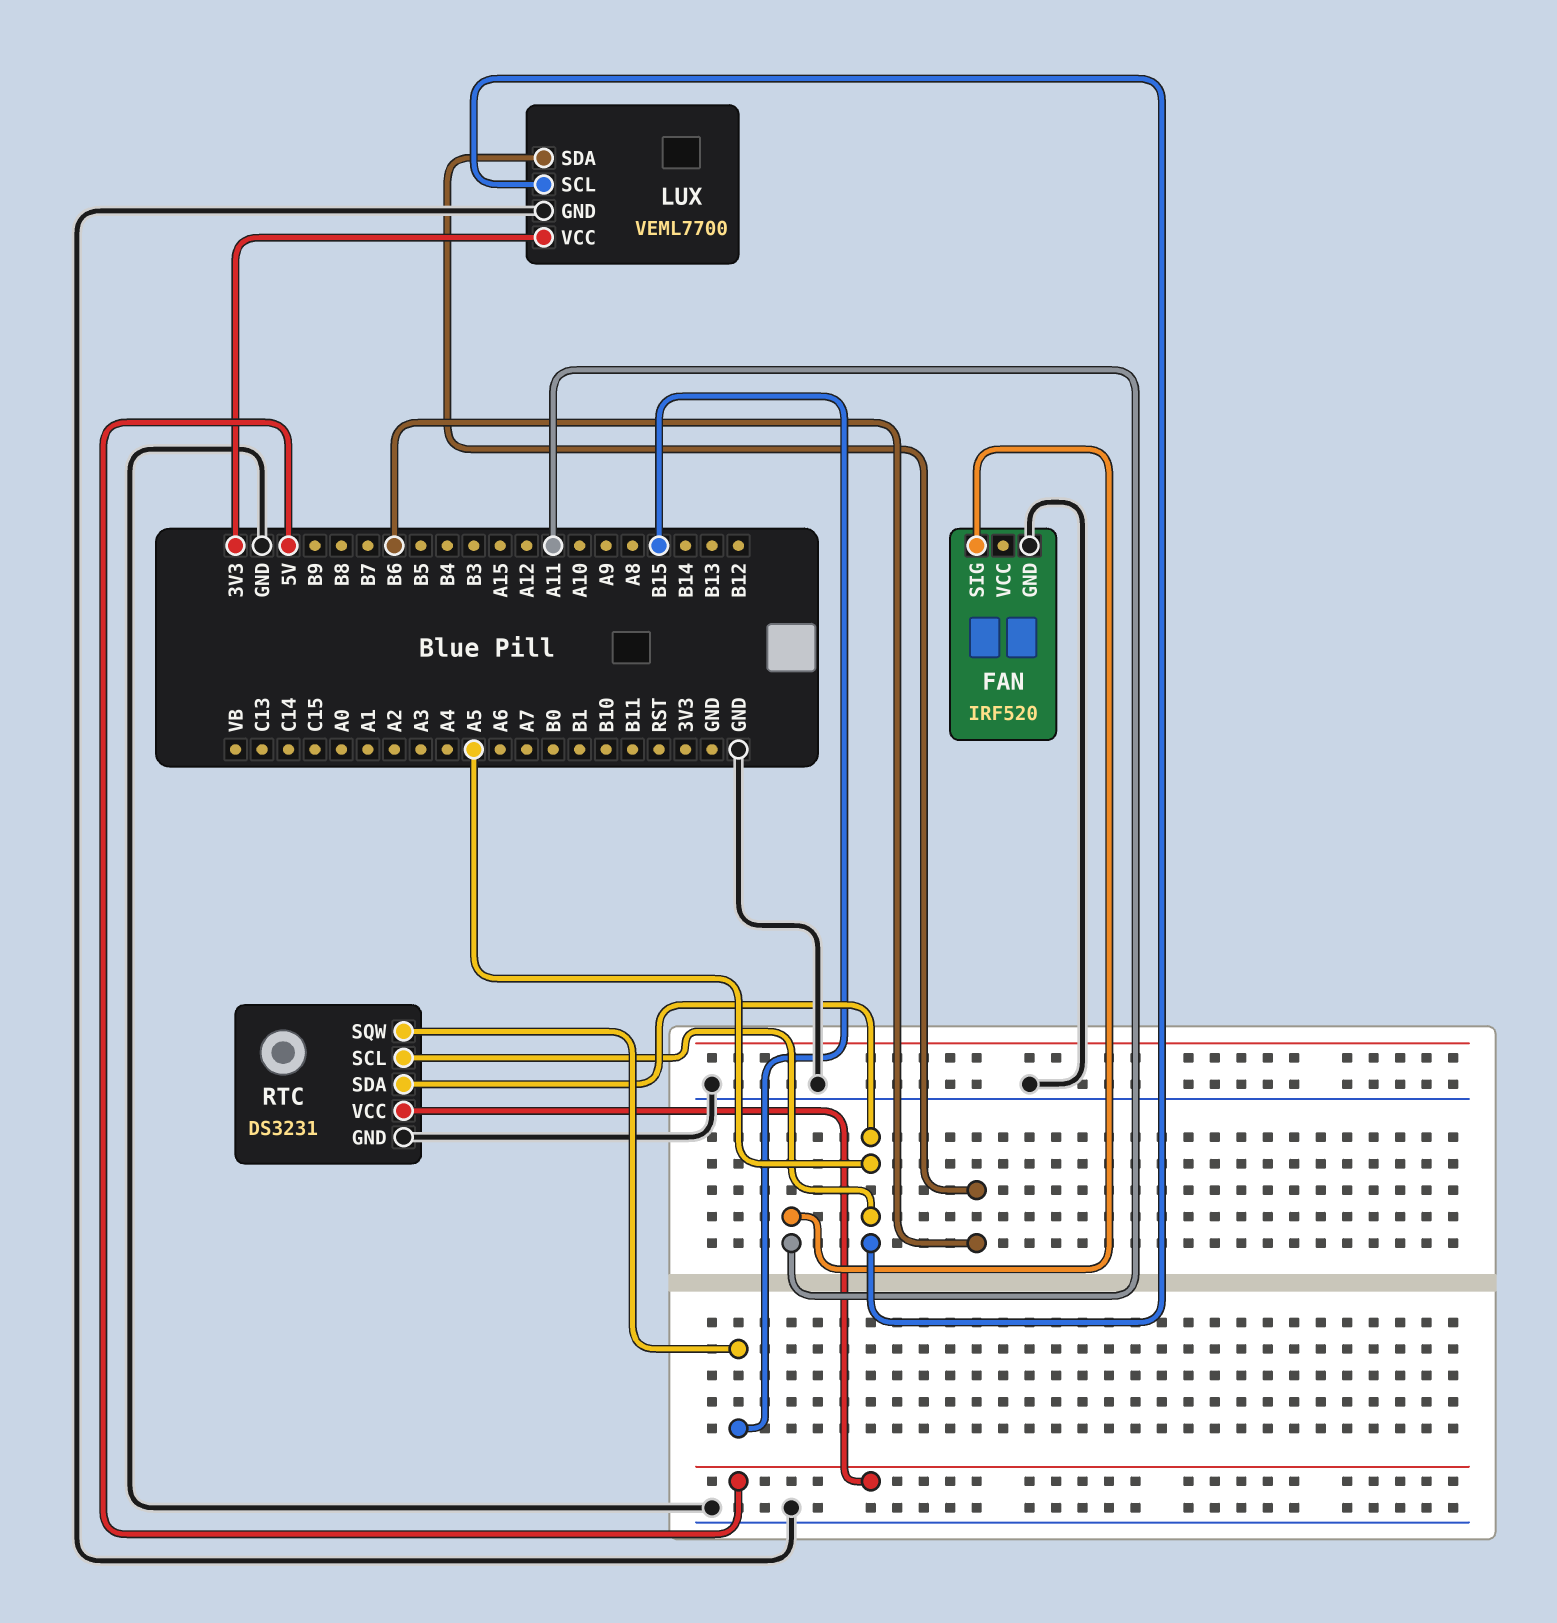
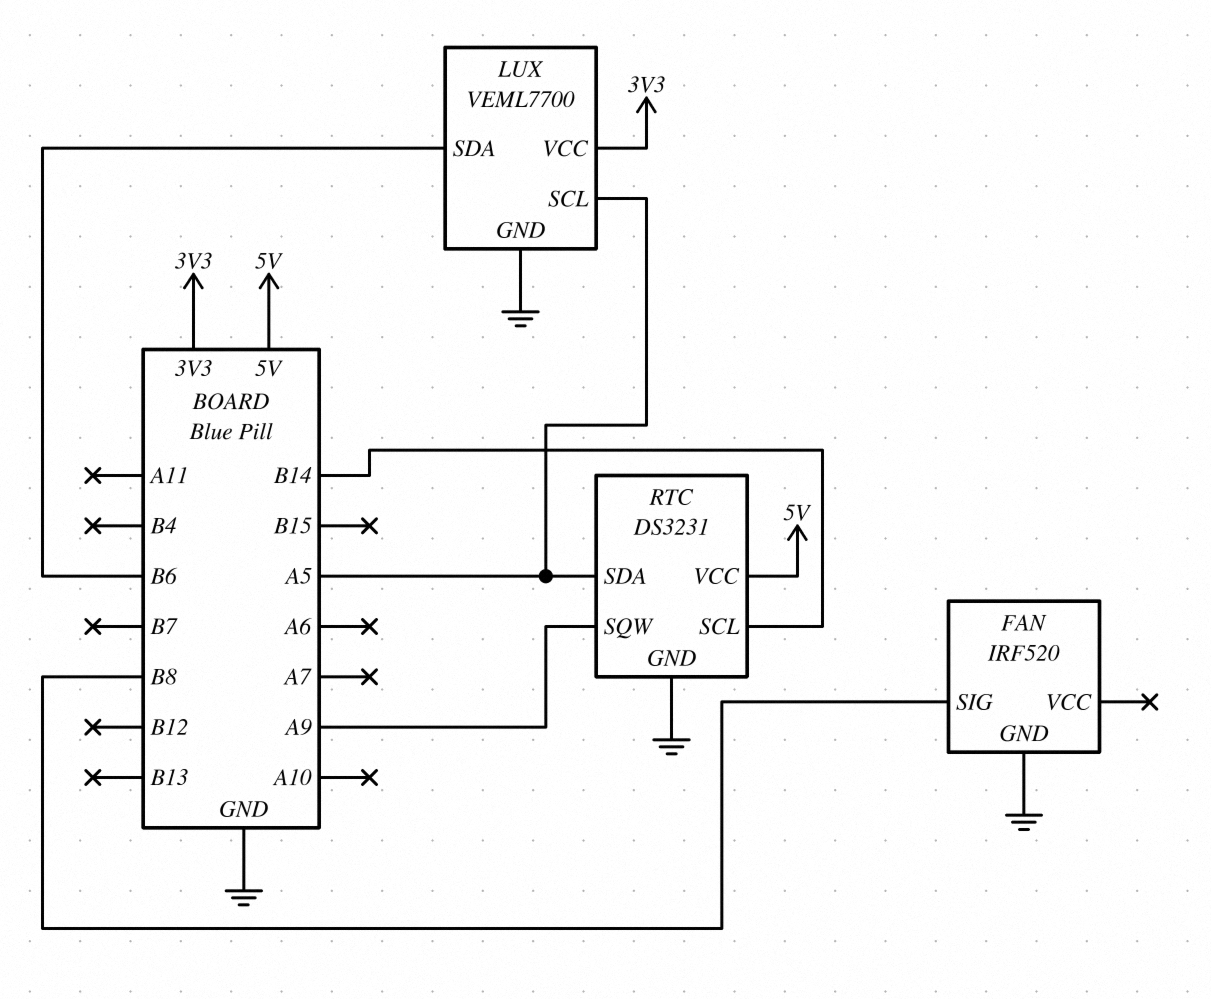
FAN pin SIG: A11 -> B8
RTC pin SCL: A5 -> B14
RTC pin SQW: B15 -> A9

